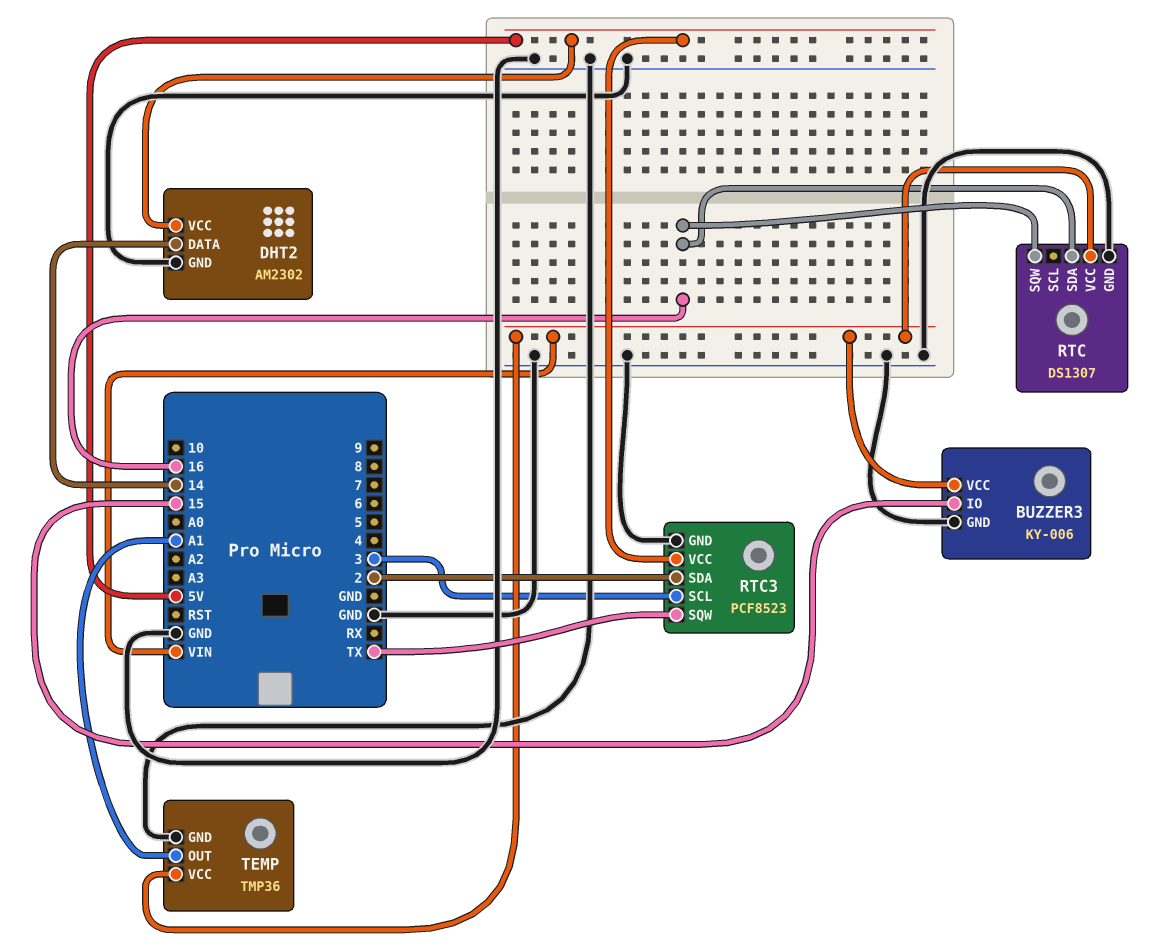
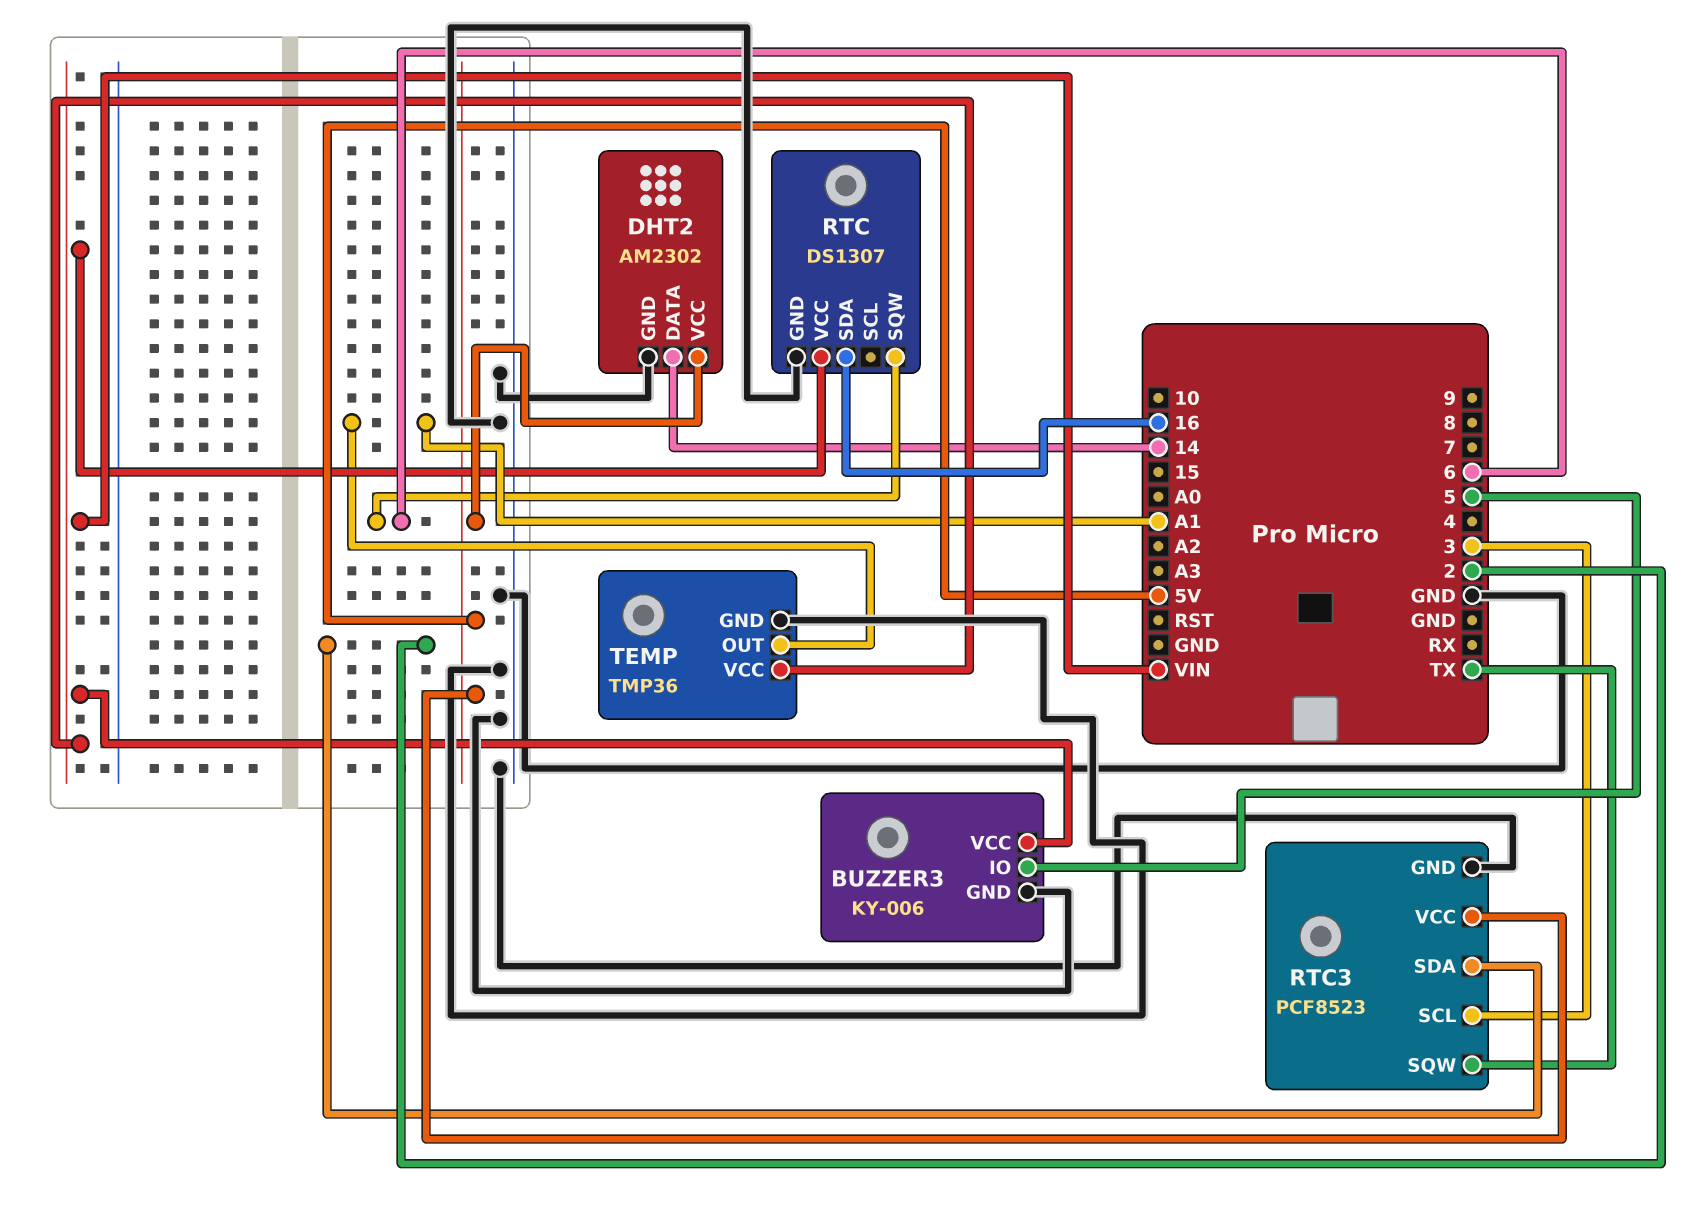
BUZZER3 pin IO: 15 -> 5
RTC pin SQW: 16 -> 6

